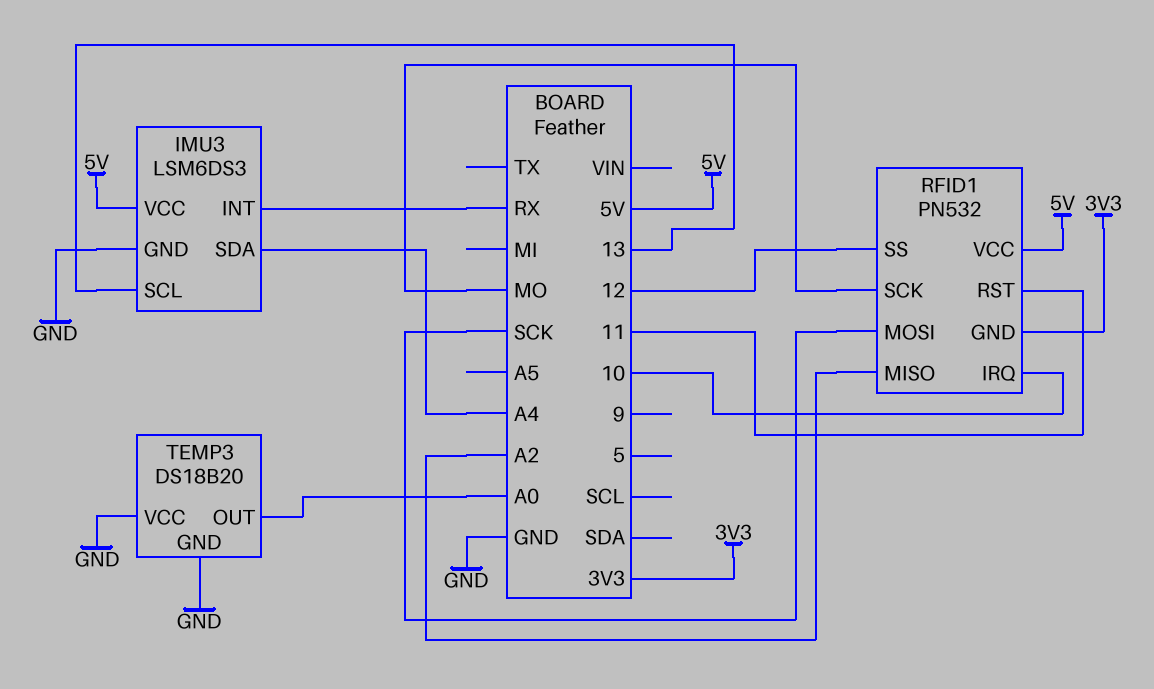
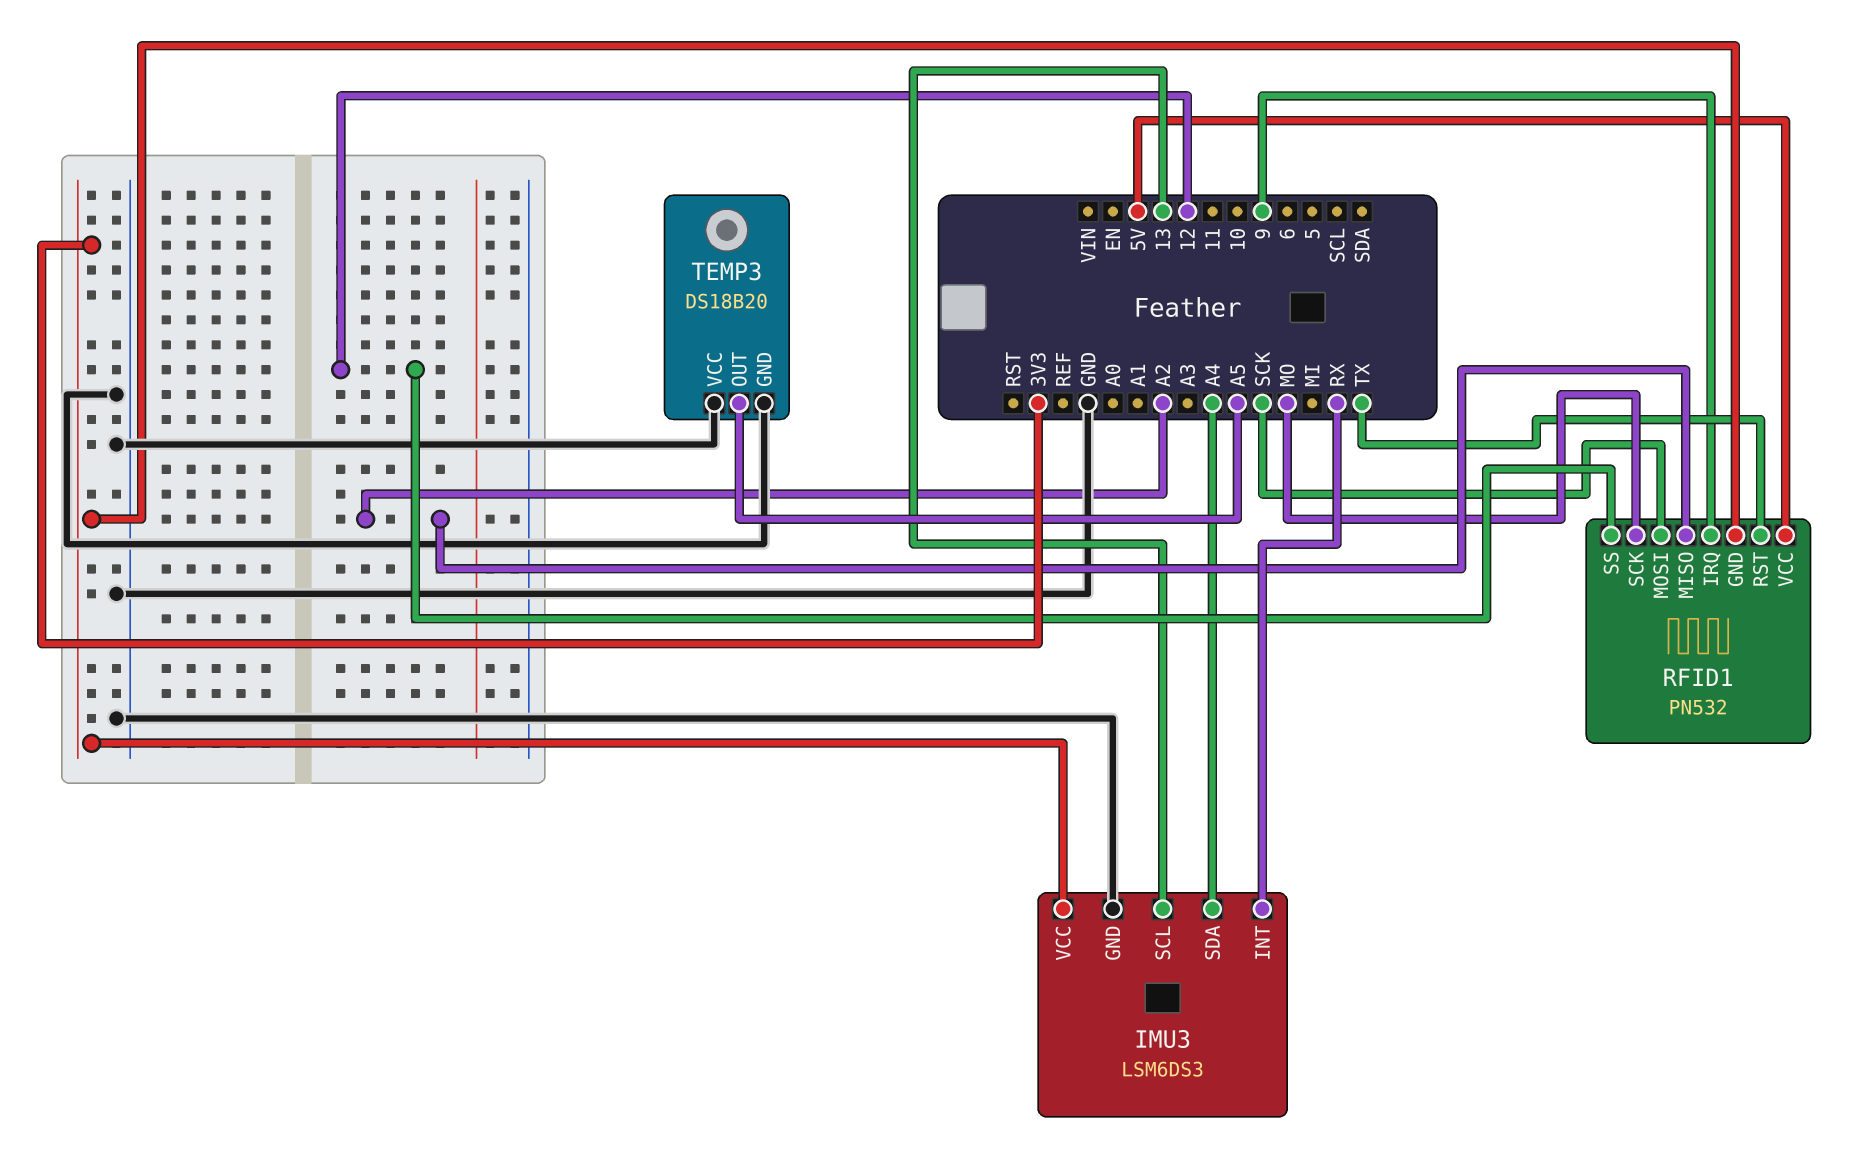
IMU3 pin VCC: 5V -> 3V3
RFID1 pin IRQ: 10 -> 9
RFID1 pin RST: 11 -> TX
TEMP3 pin OUT: A0 -> A5

